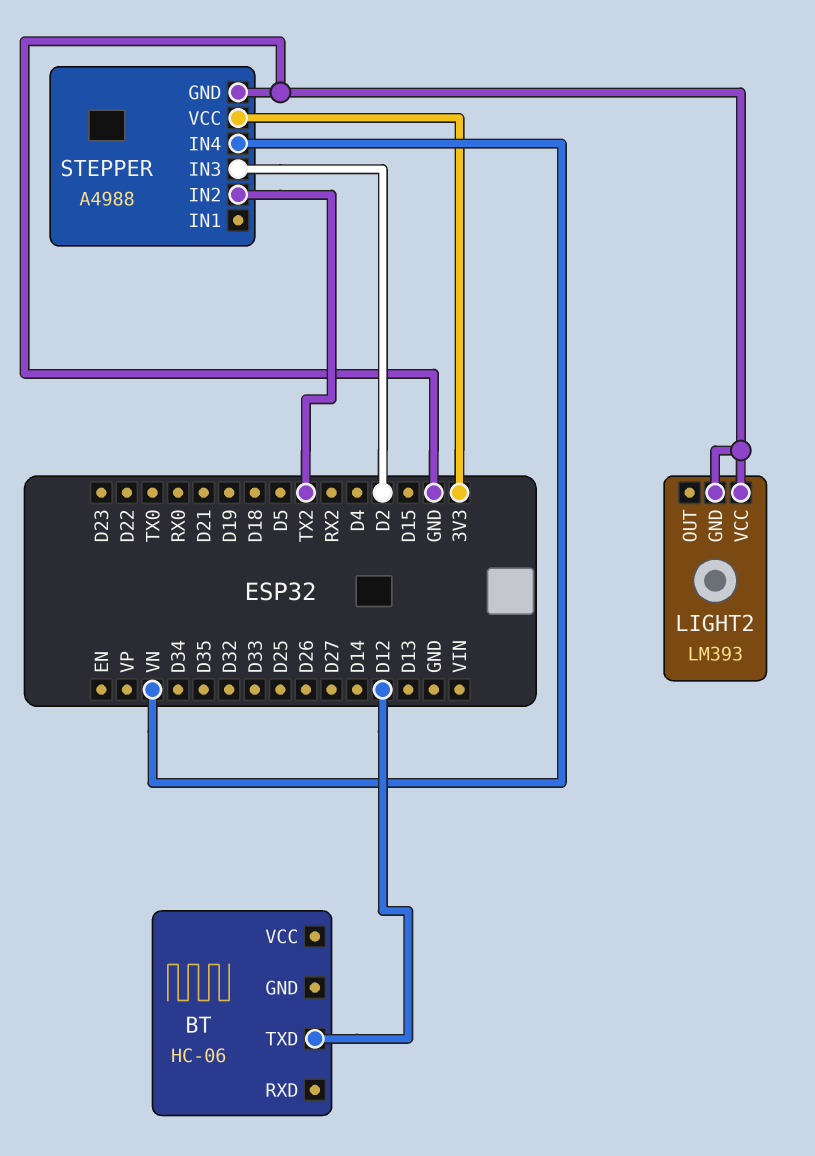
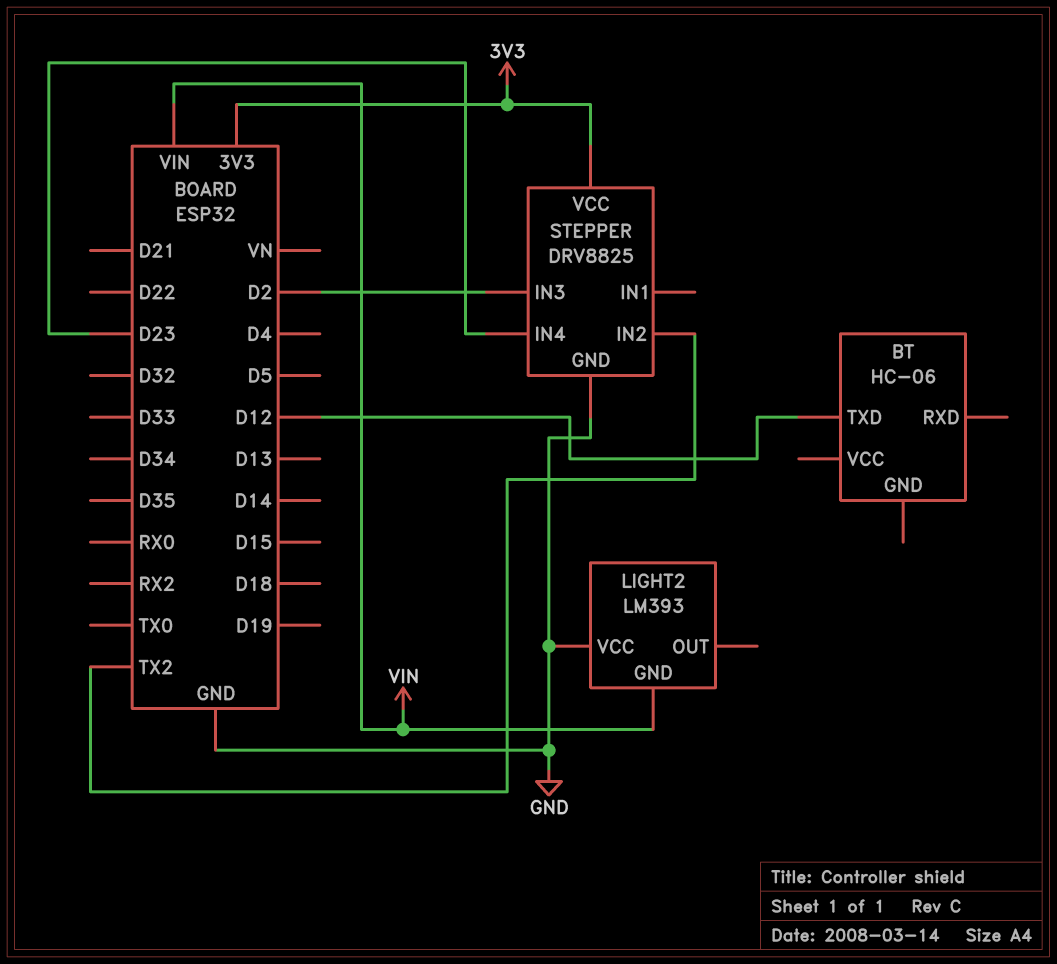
LIGHT2 pin GND: GND -> VIN
STEPPER: A4988 -> DRV8825
STEPPER pin IN4: VN -> D23

